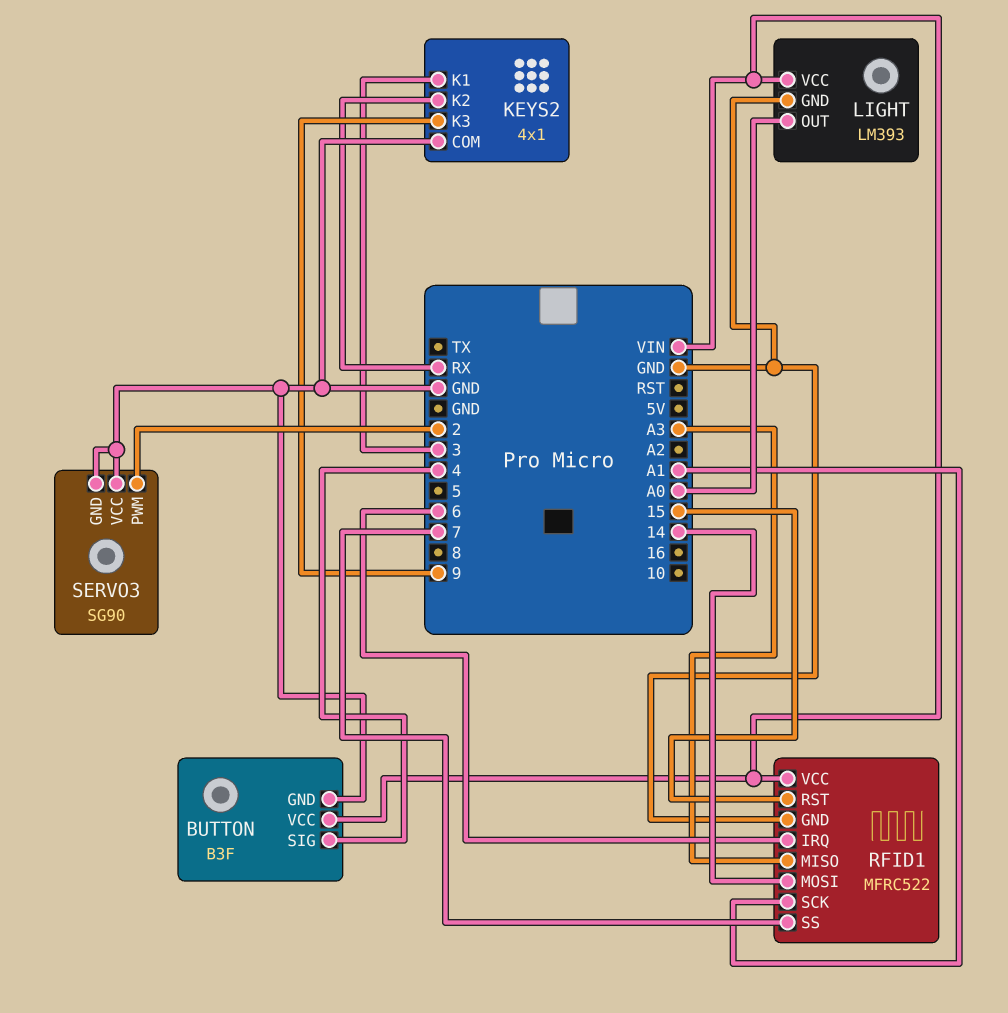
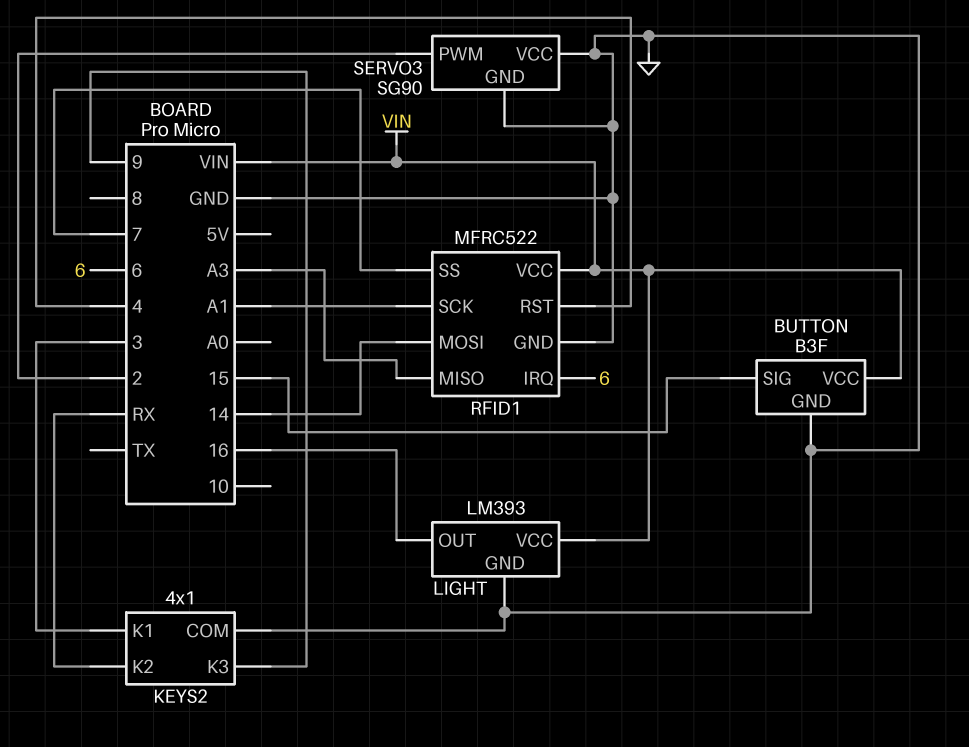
BUTTON pin SIG: 4 -> 15
LIGHT pin OUT: A0 -> 16
RFID1 pin RST: 15 -> 4

